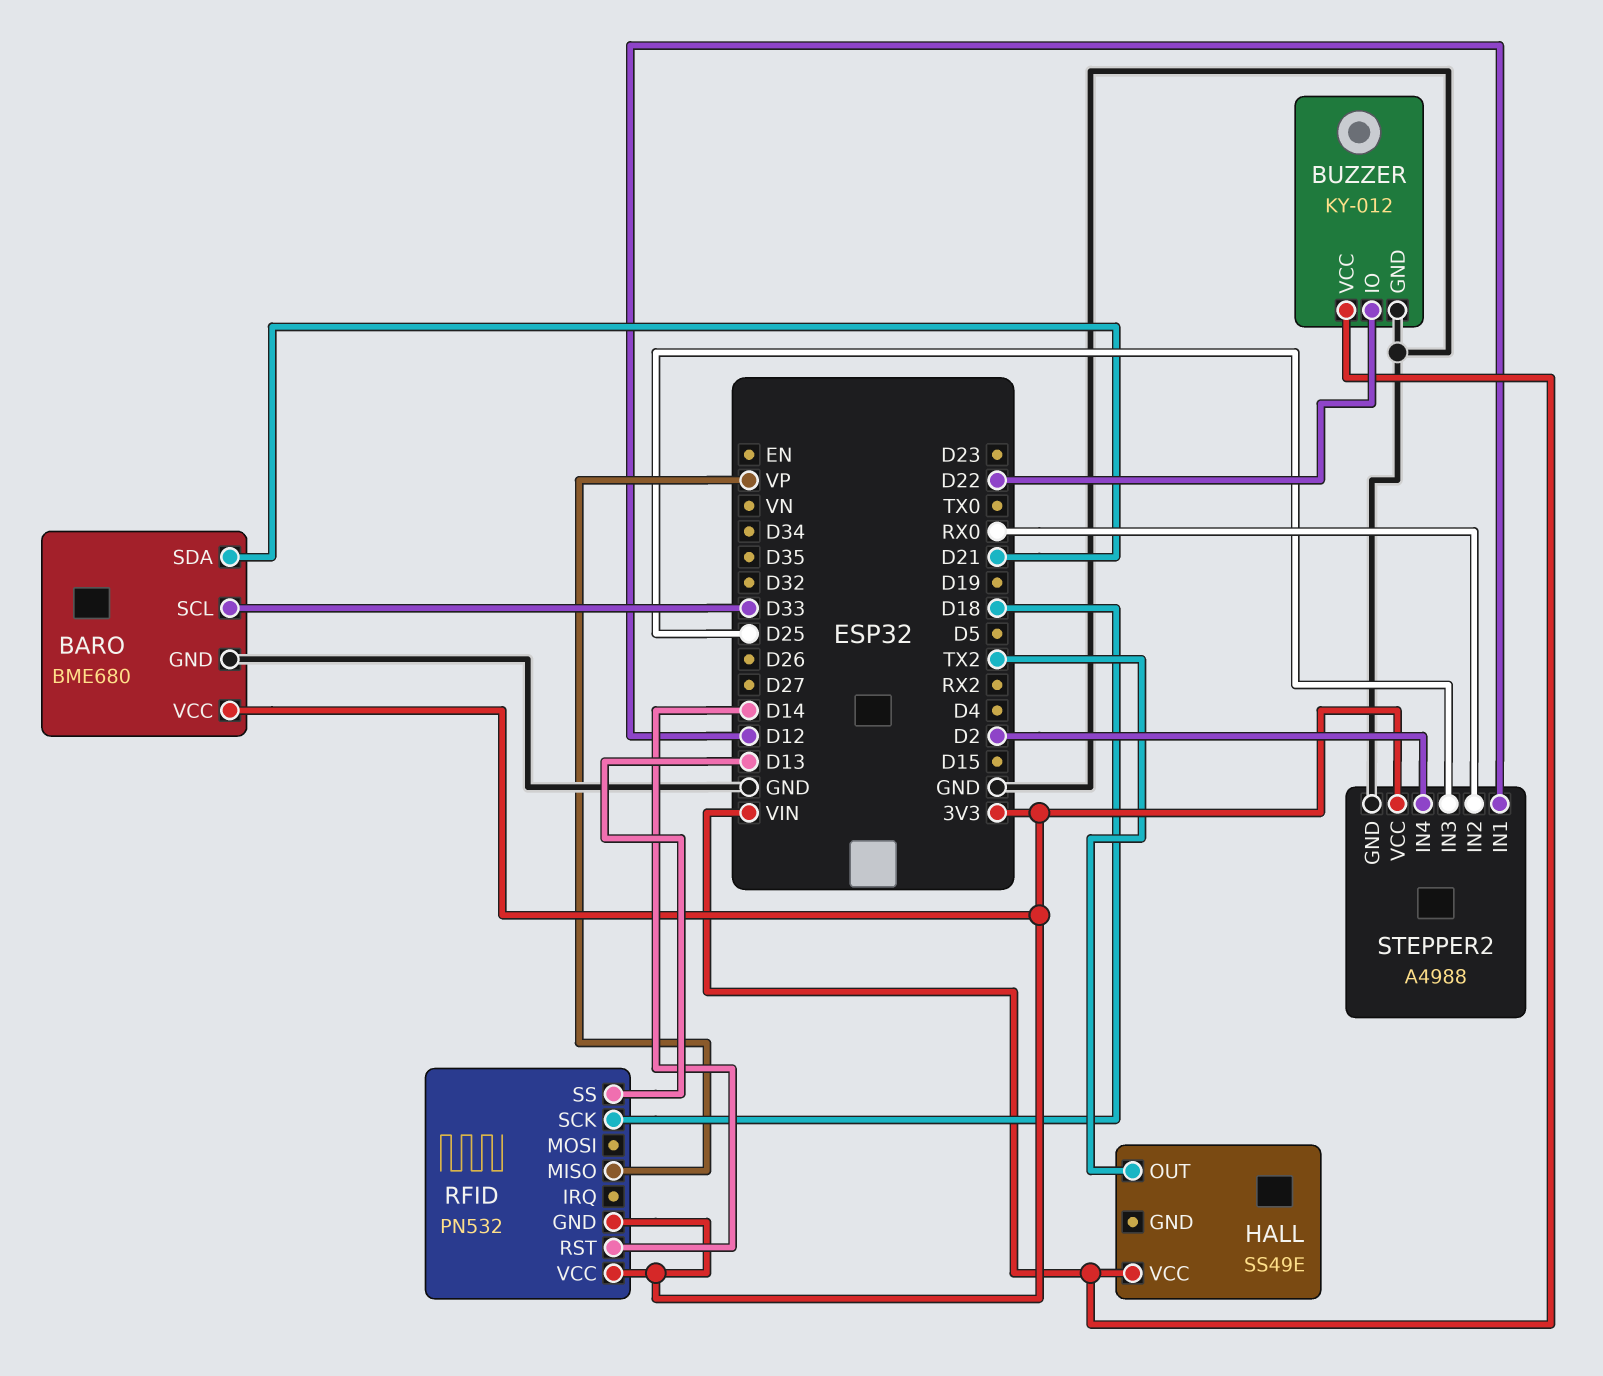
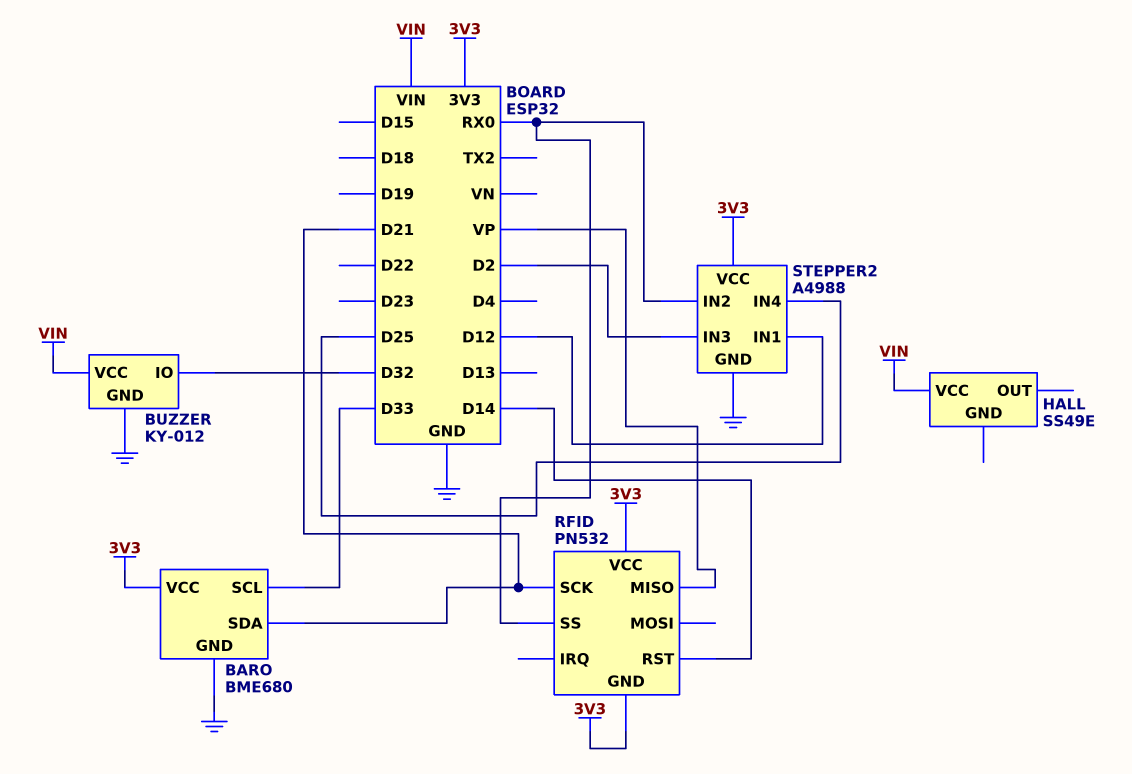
BUZZER pin IO: D22 -> D32
HALL pin OUT: TX2 -> none
RFID pin SCK: D18 -> D21
RFID pin SS: D13 -> RX0
STEPPER2 pin IN3: D25 -> D2
STEPPER2 pin IN4: D2 -> D25

